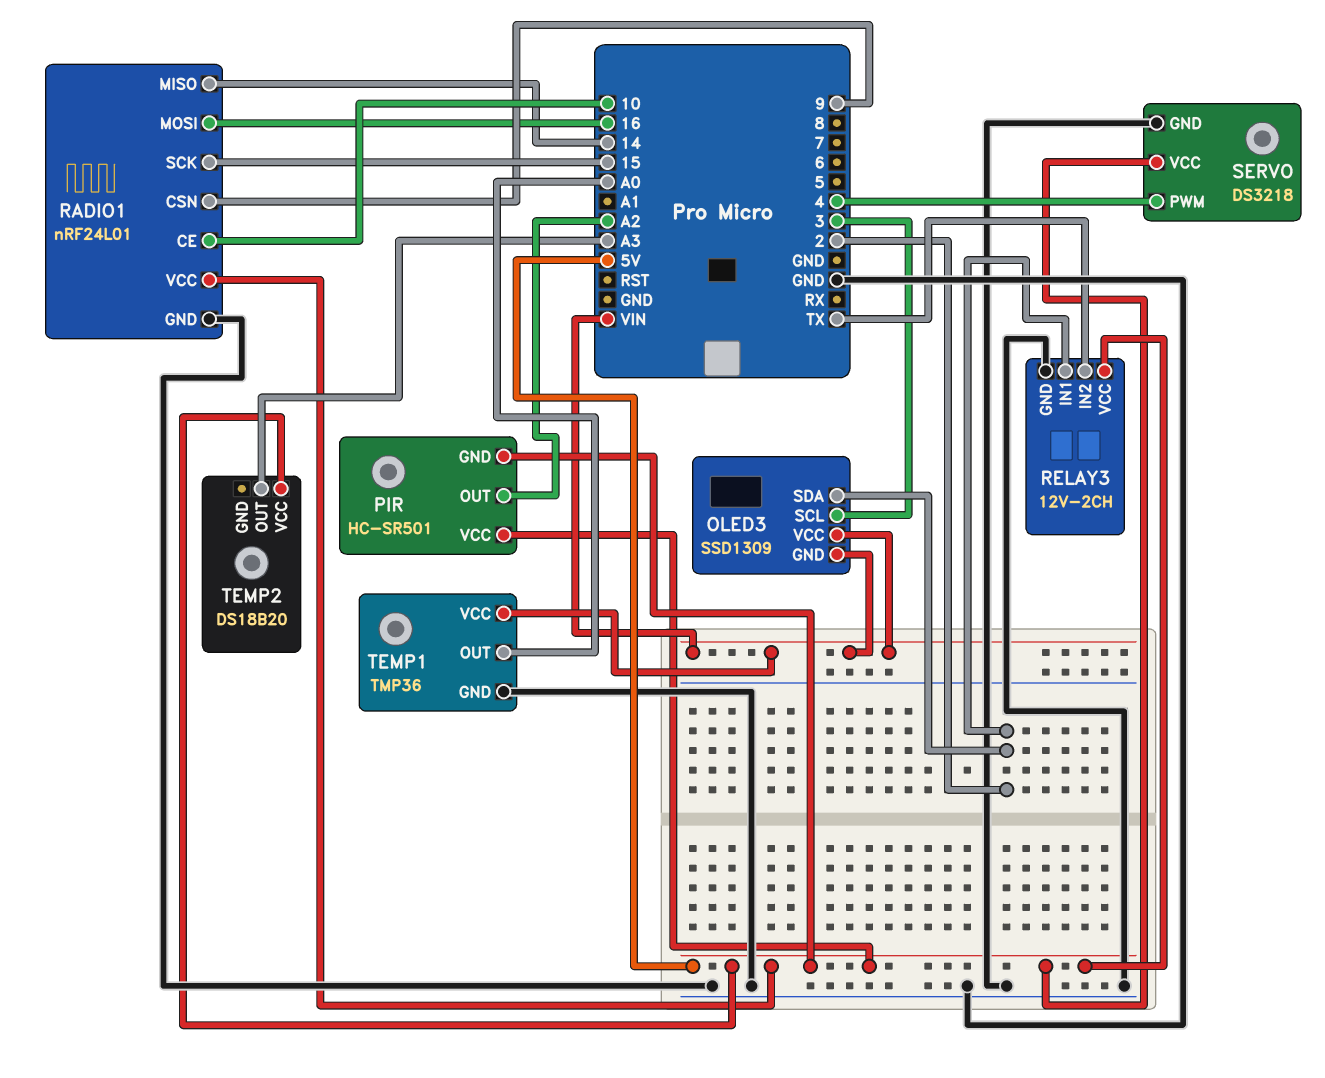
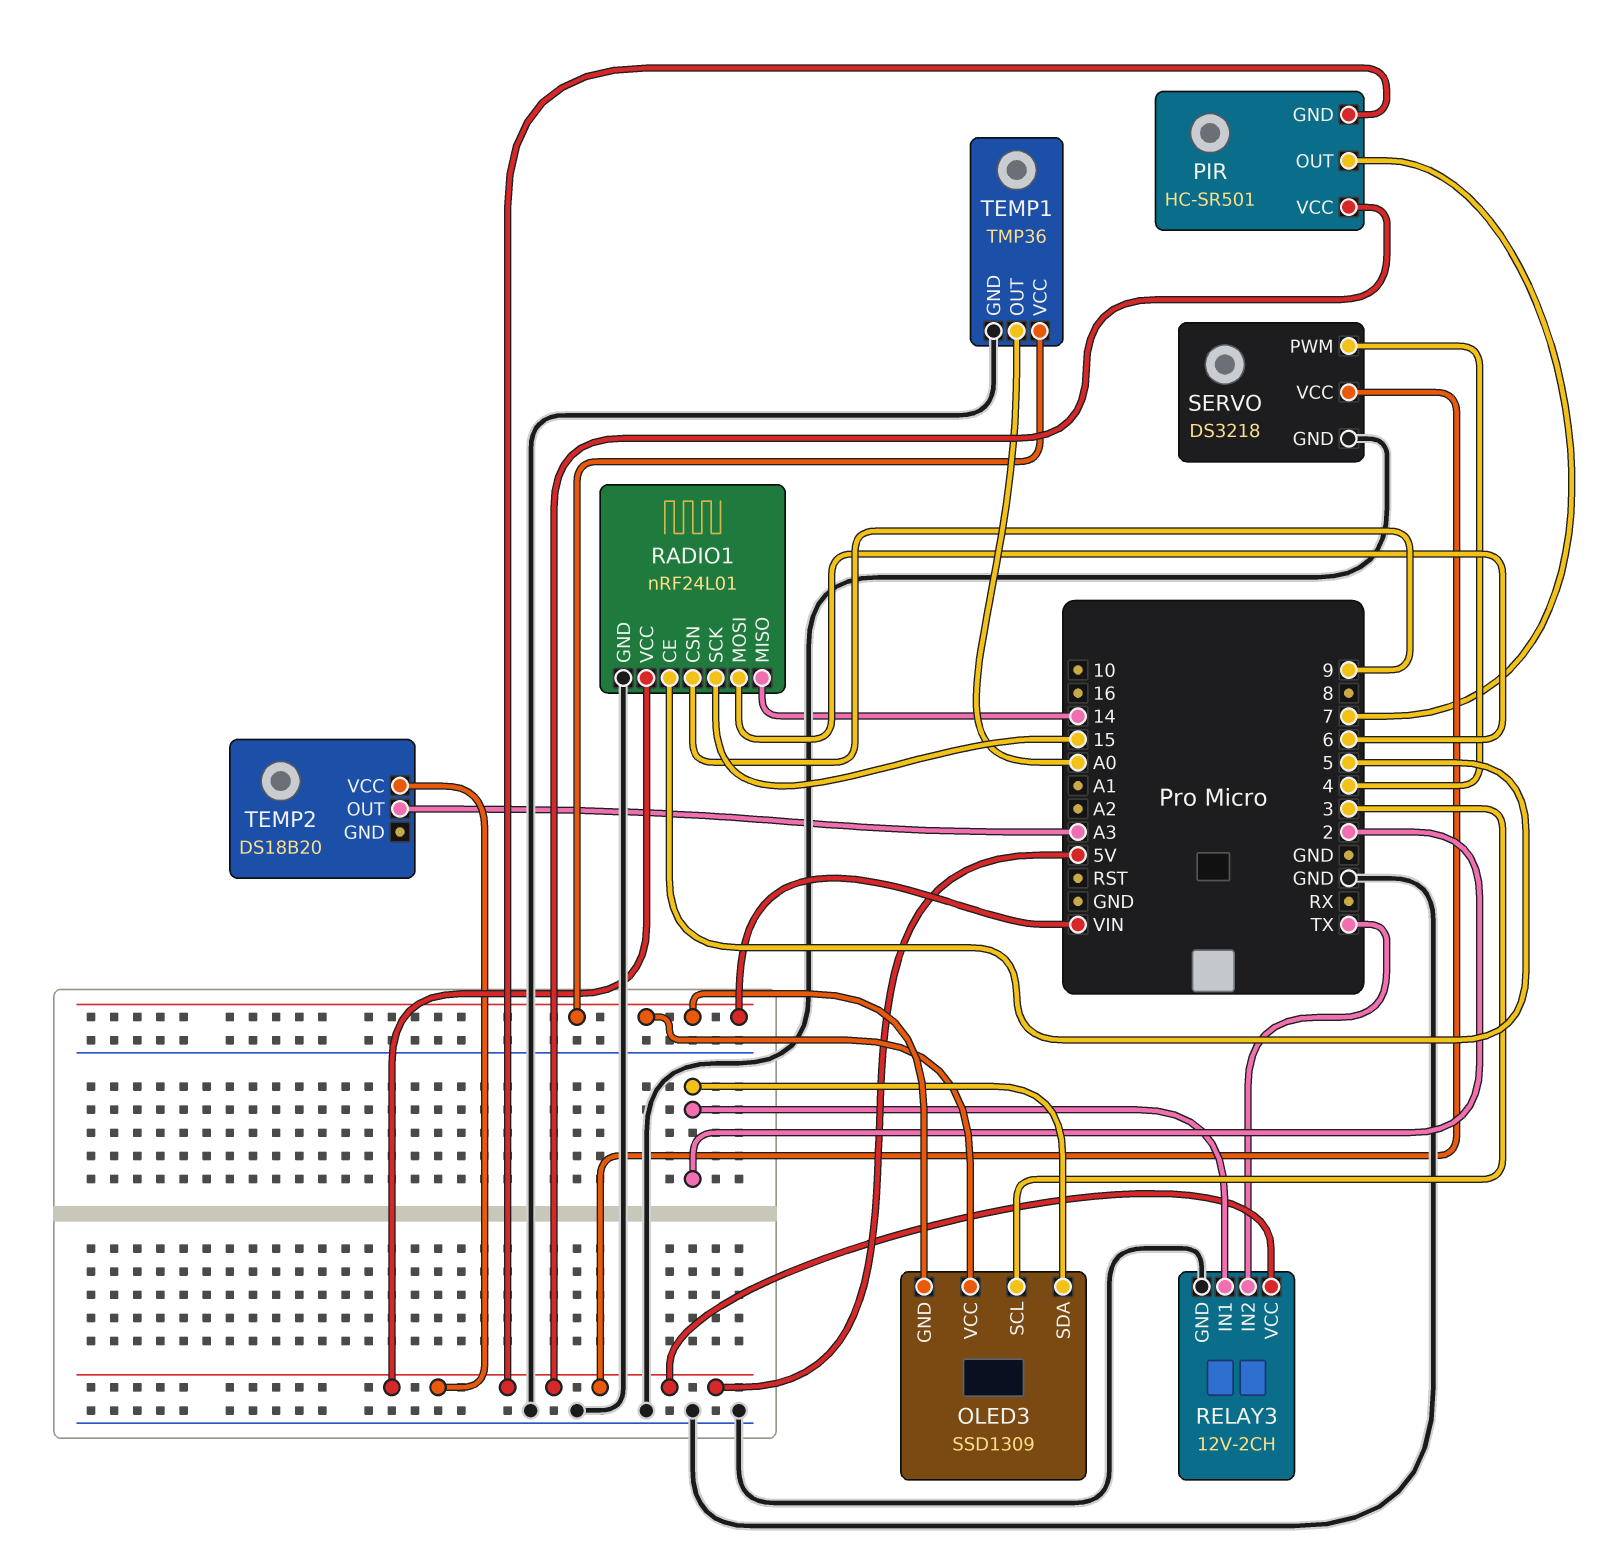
PIR pin OUT: A2 -> 7
RADIO1 pin CE: 10 -> 5
RADIO1 pin MOSI: 16 -> 6

